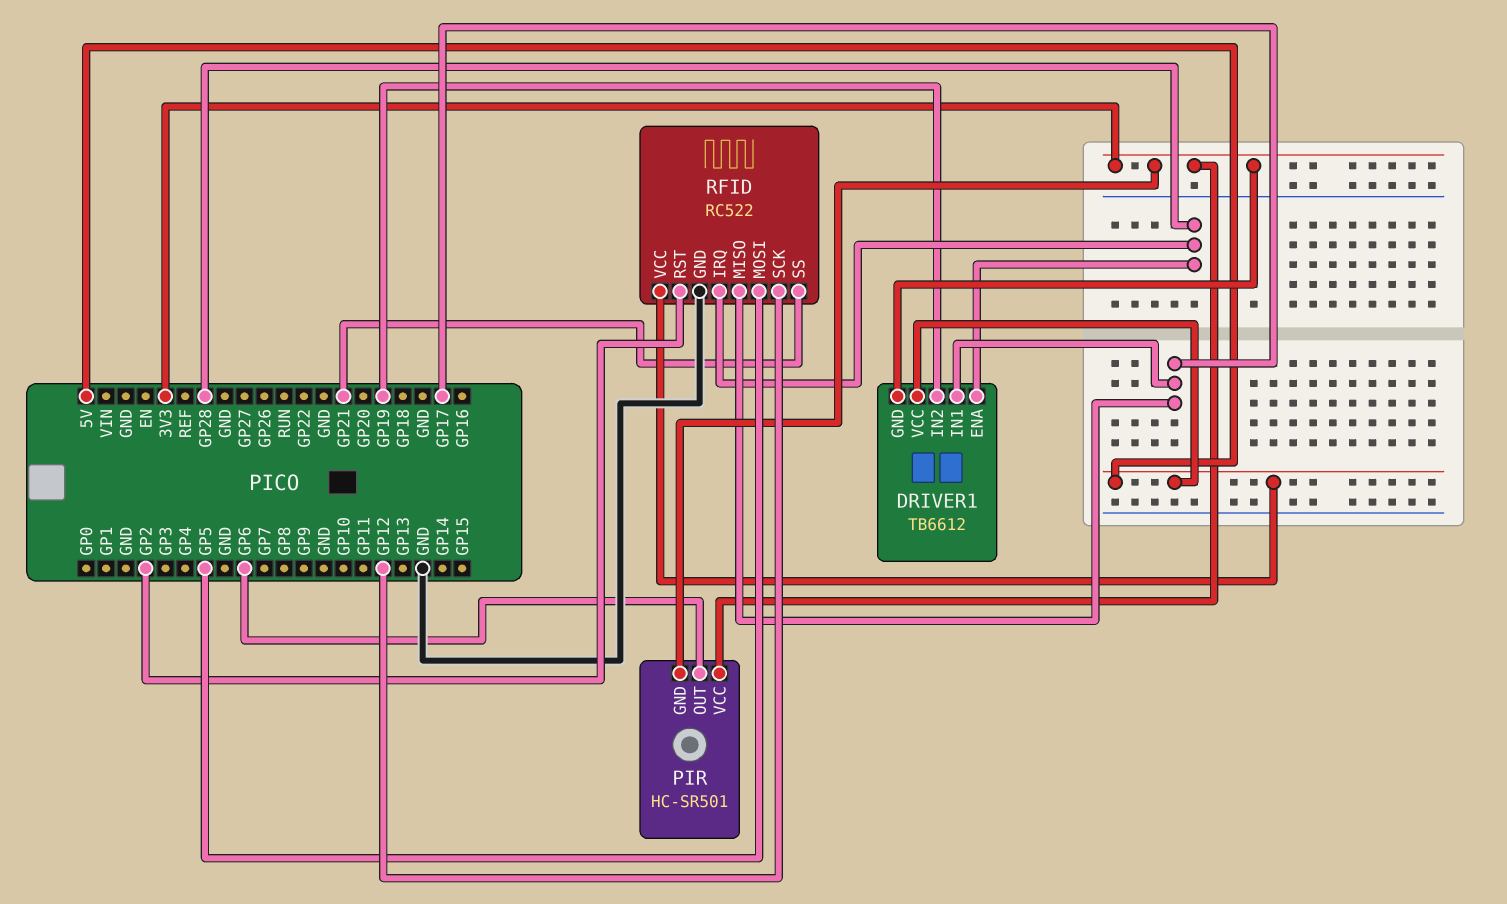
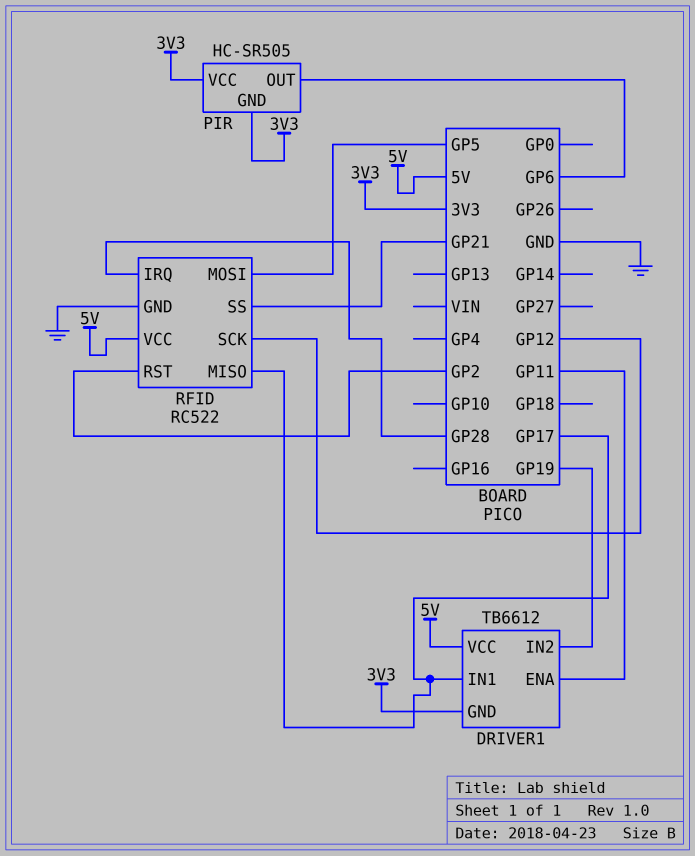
DRIVER1 pin ENA: GP28 -> GP11
PIR: HC-SR501 -> HC-SR505

